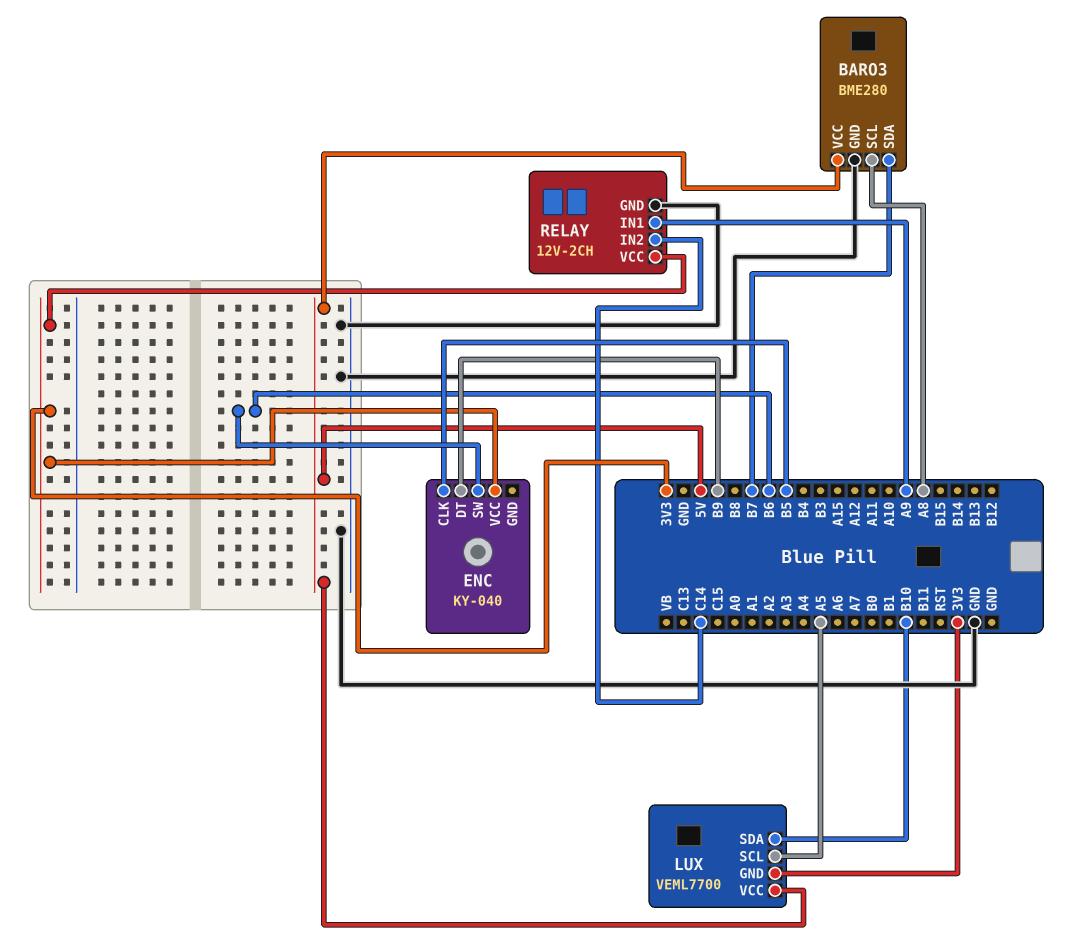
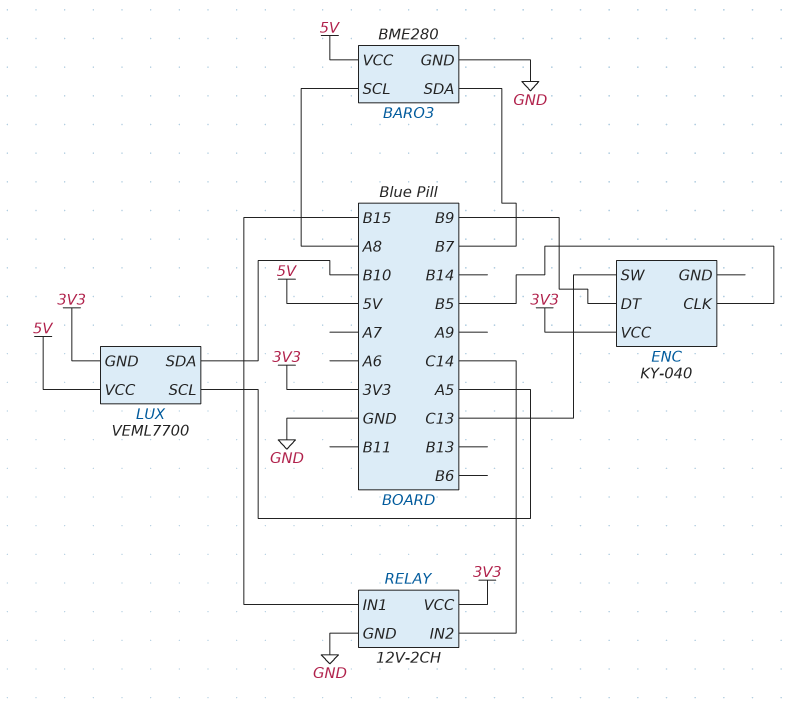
ENC pin SW: B6 -> C13
RELAY pin IN1: A9 -> B15

